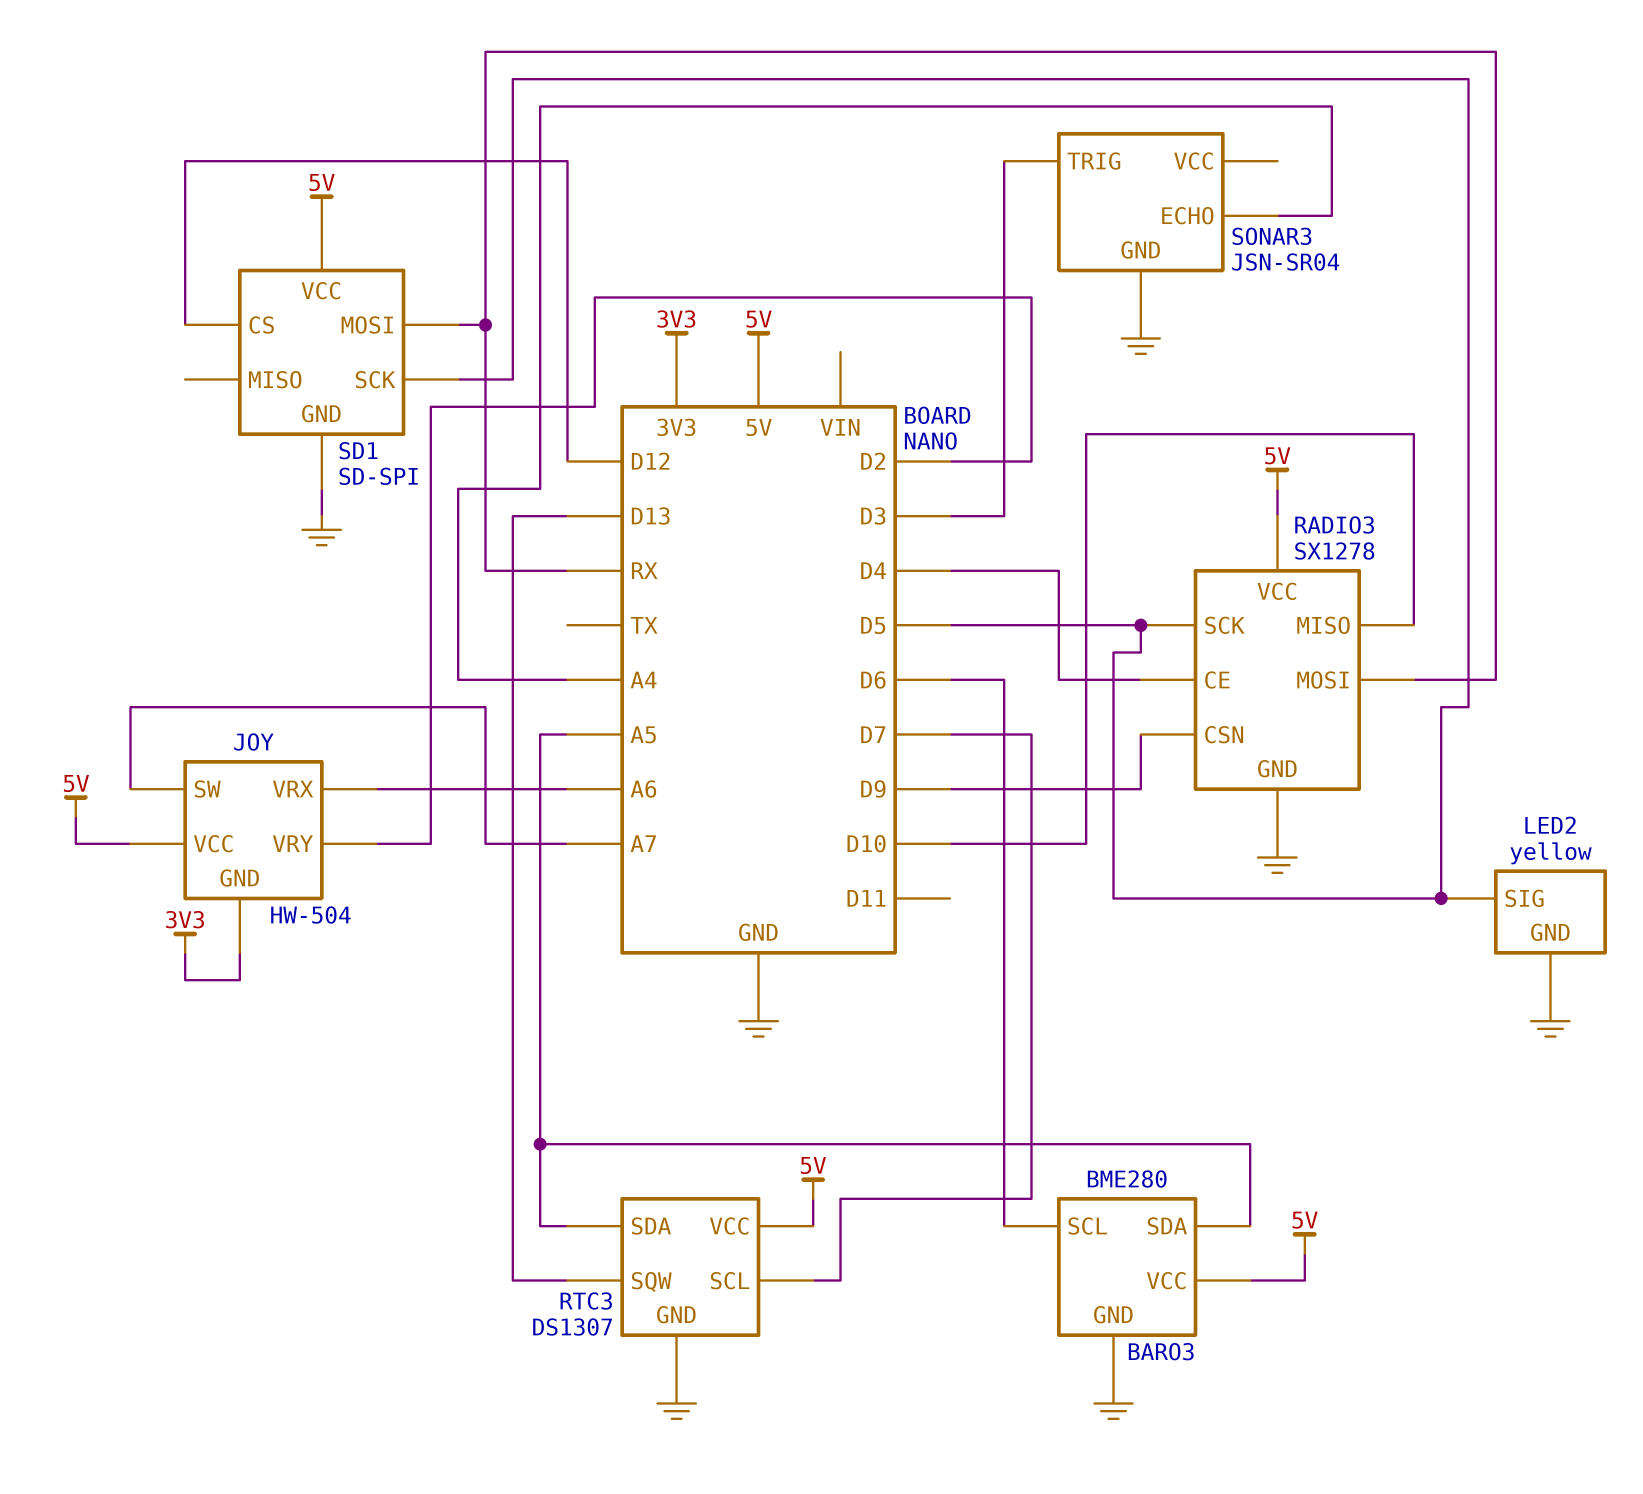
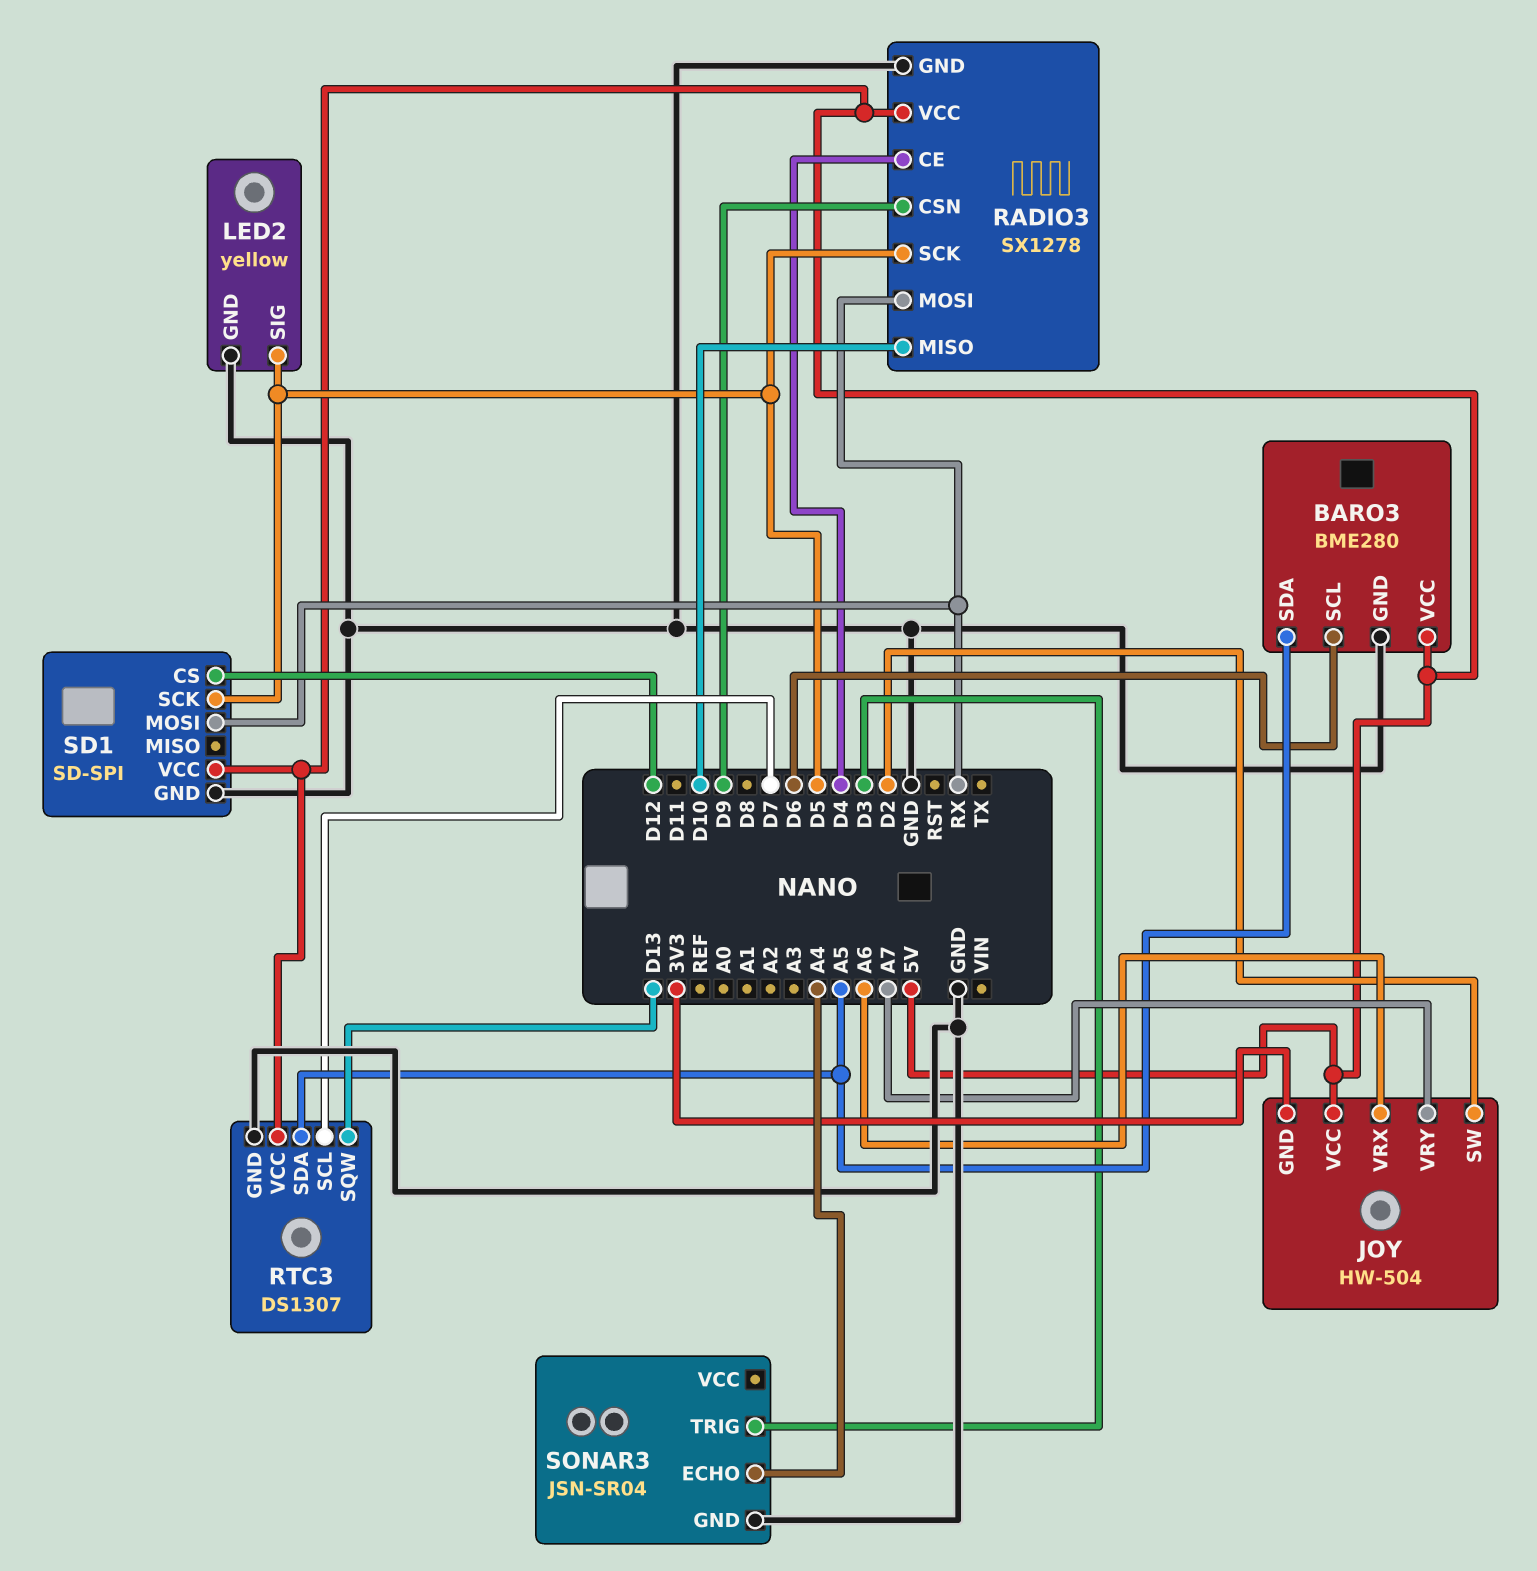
JOY pin SW: A7 -> D2
JOY pin VRY: D2 -> A7

